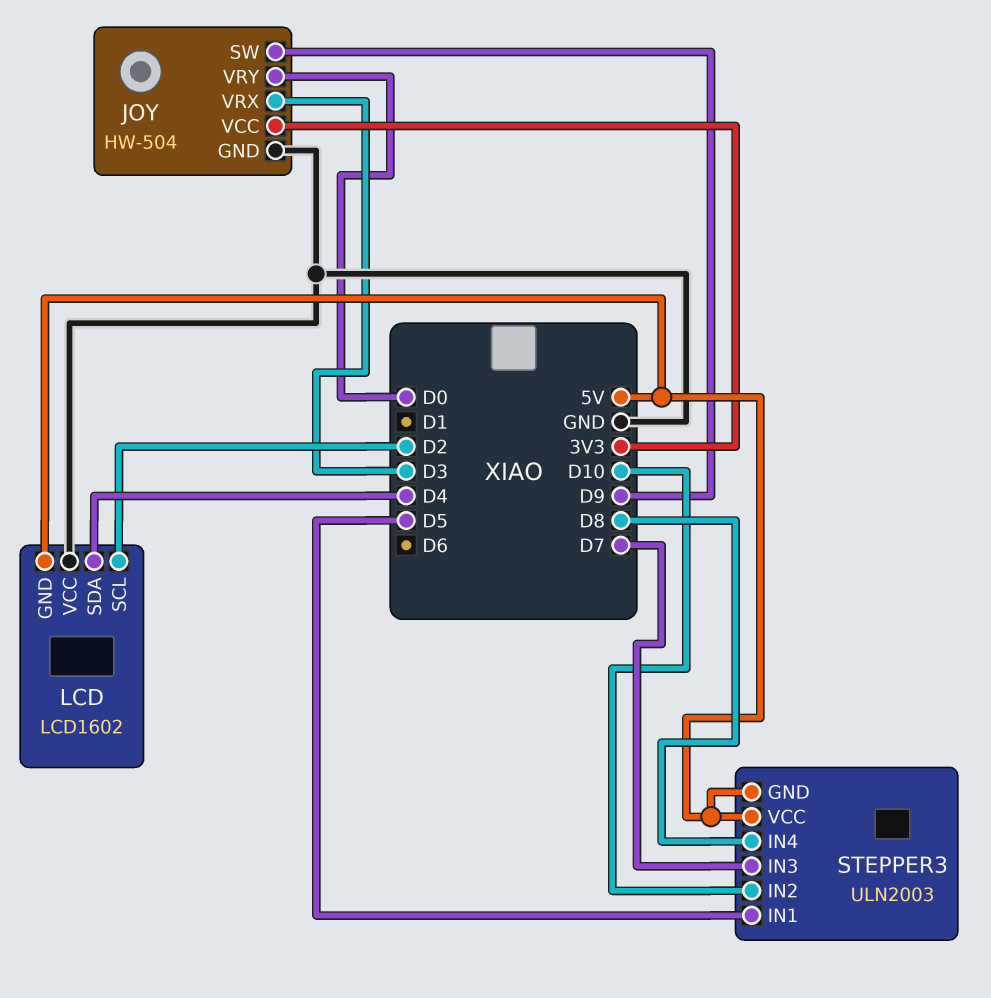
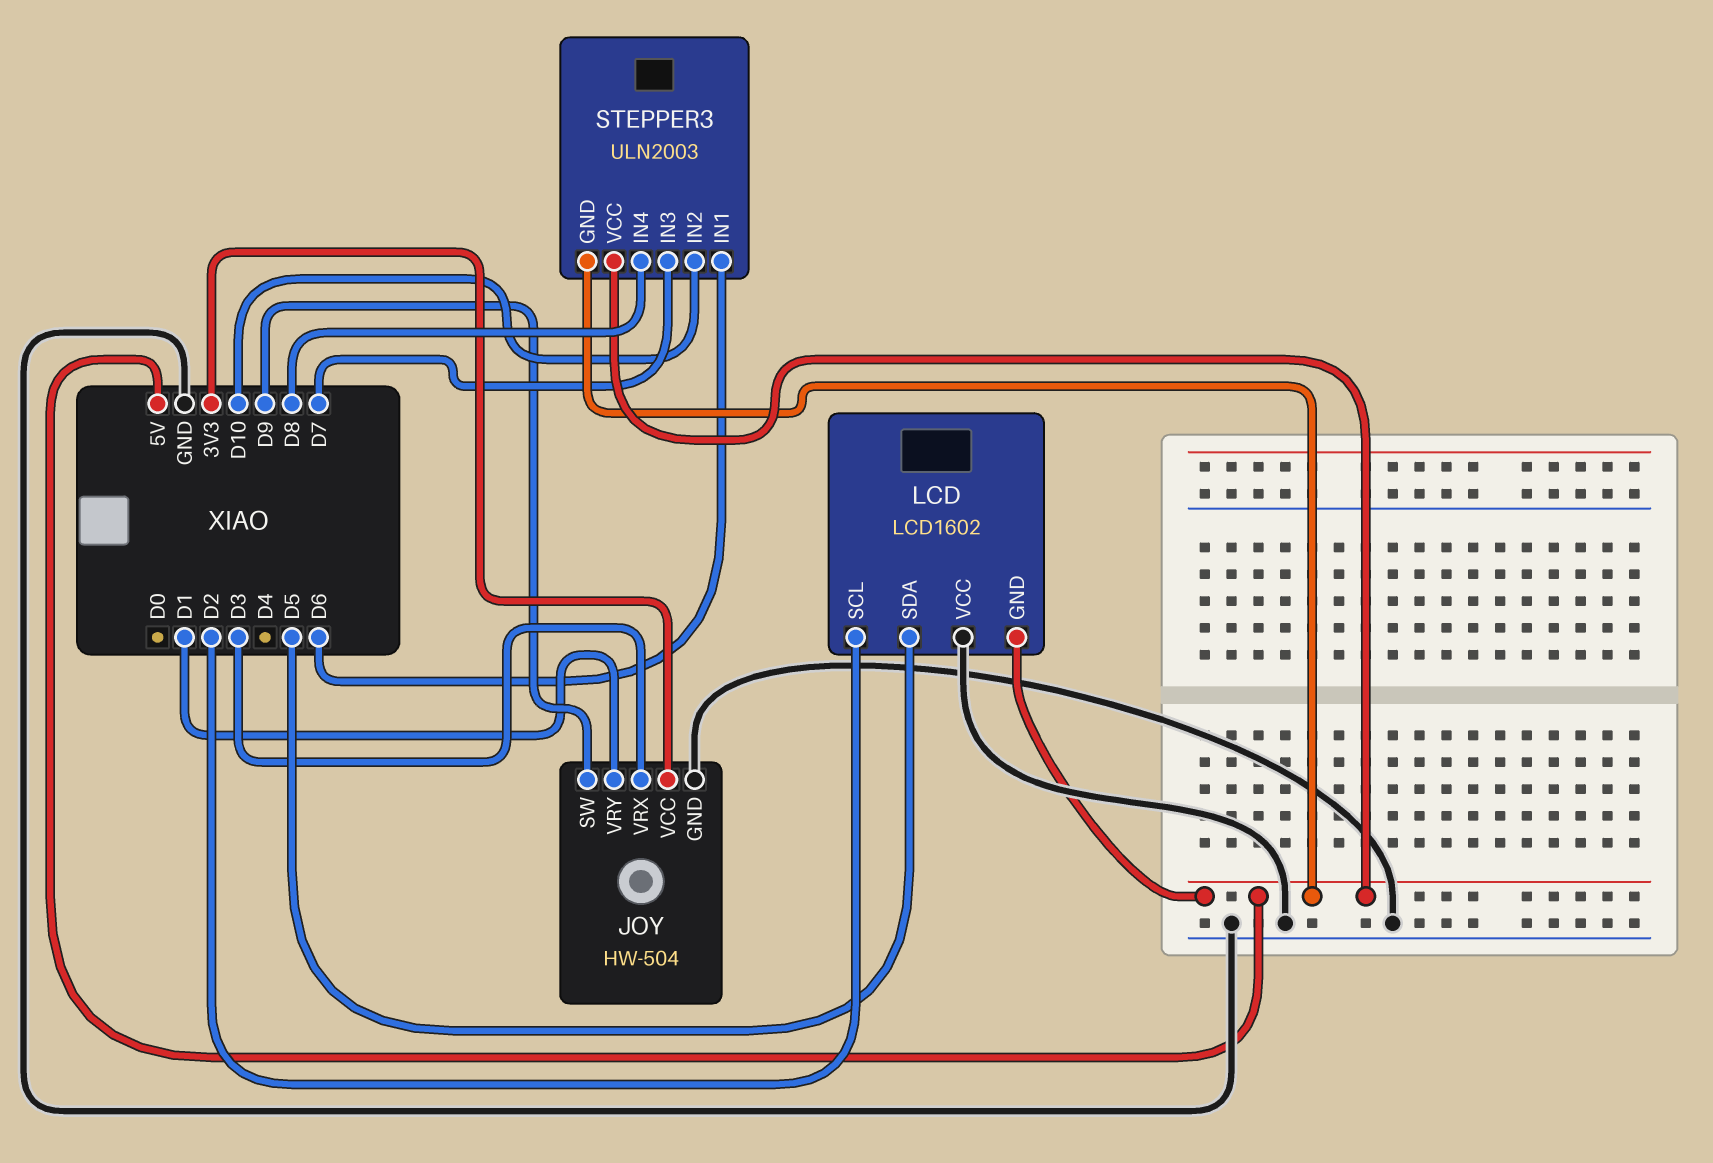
JOY pin VRY: D0 -> D1
LCD pin SDA: D4 -> D5
STEPPER3 pin IN1: D5 -> D6

